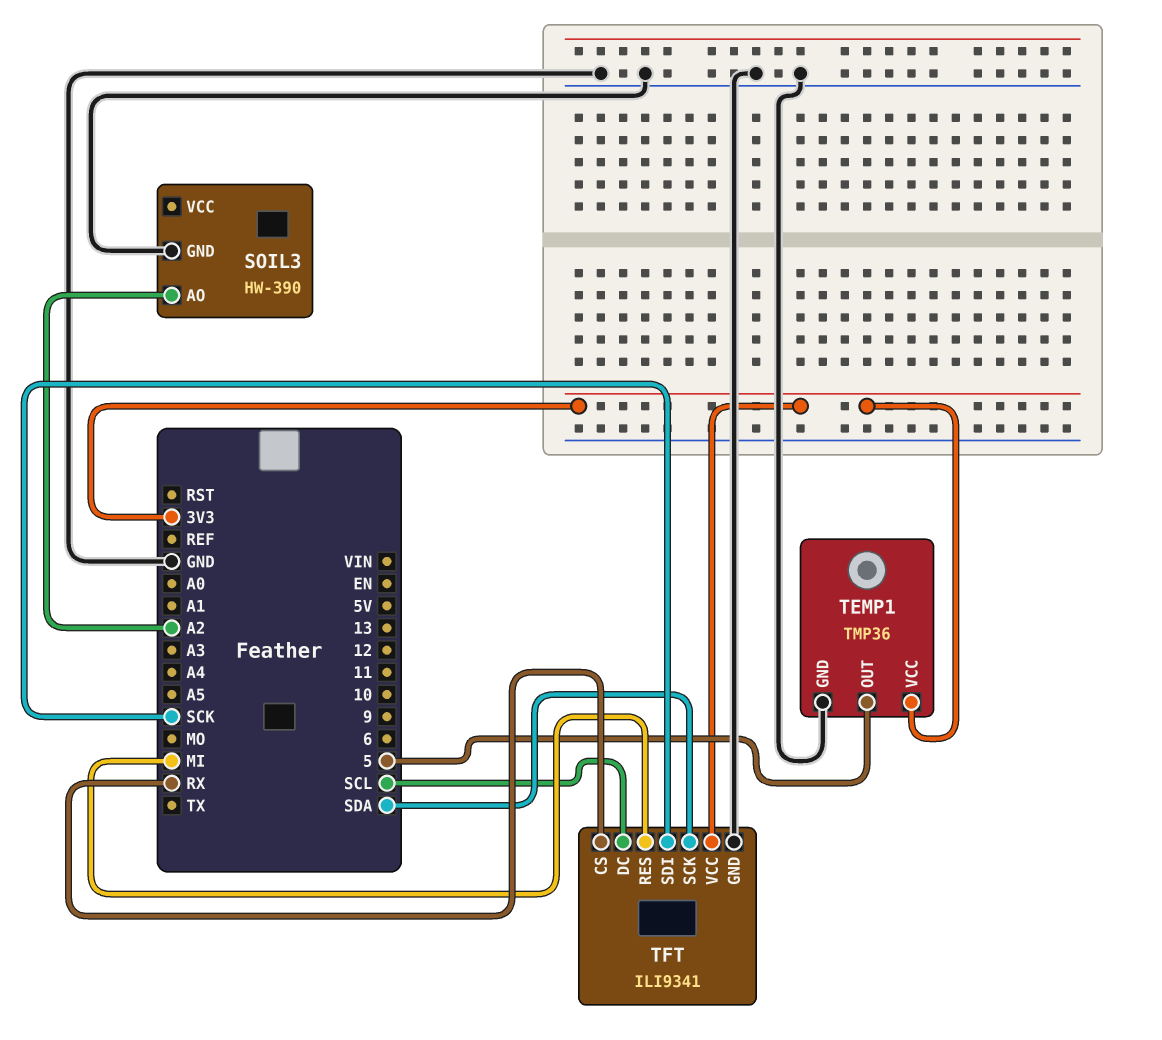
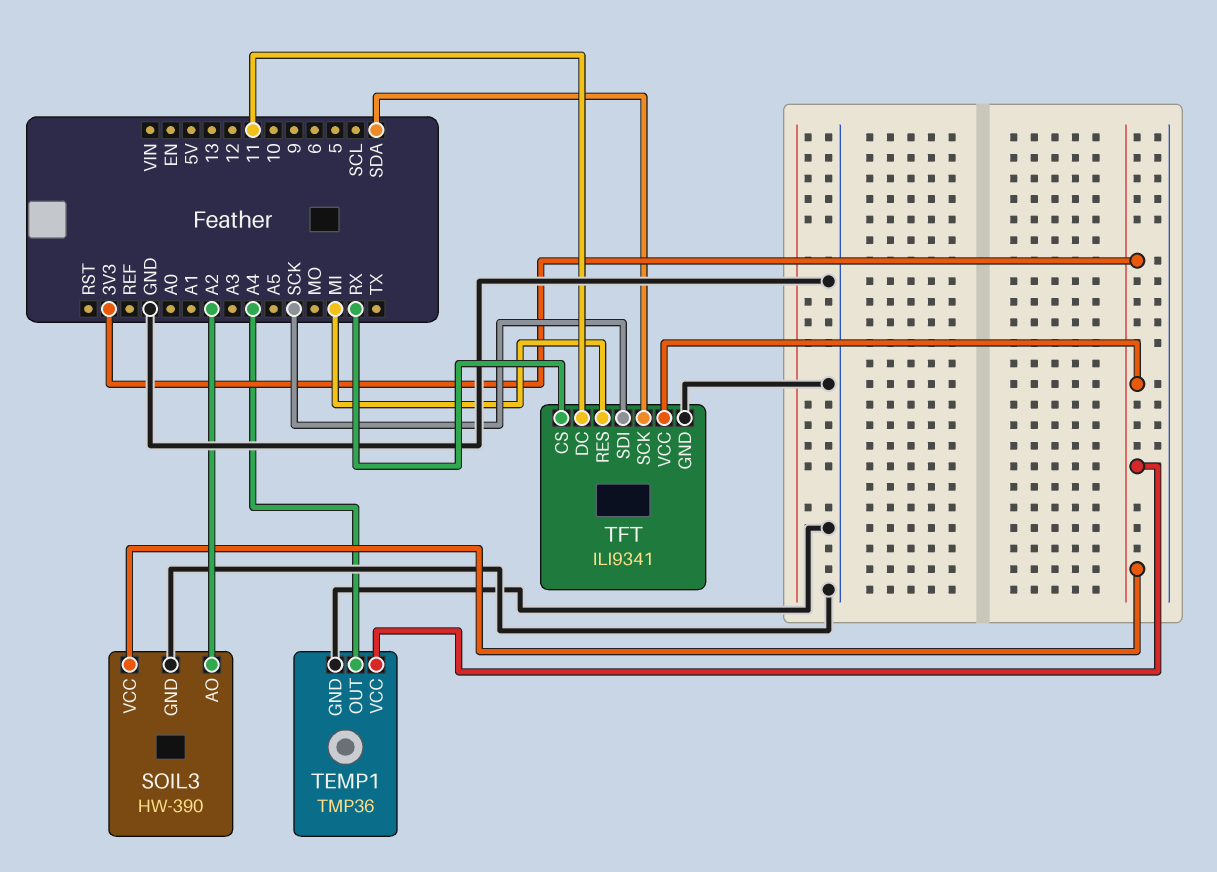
SOIL3 pin VCC: none -> 3V3
TEMP1 pin OUT: 5 -> A4
TFT pin DC: SCL -> 11

